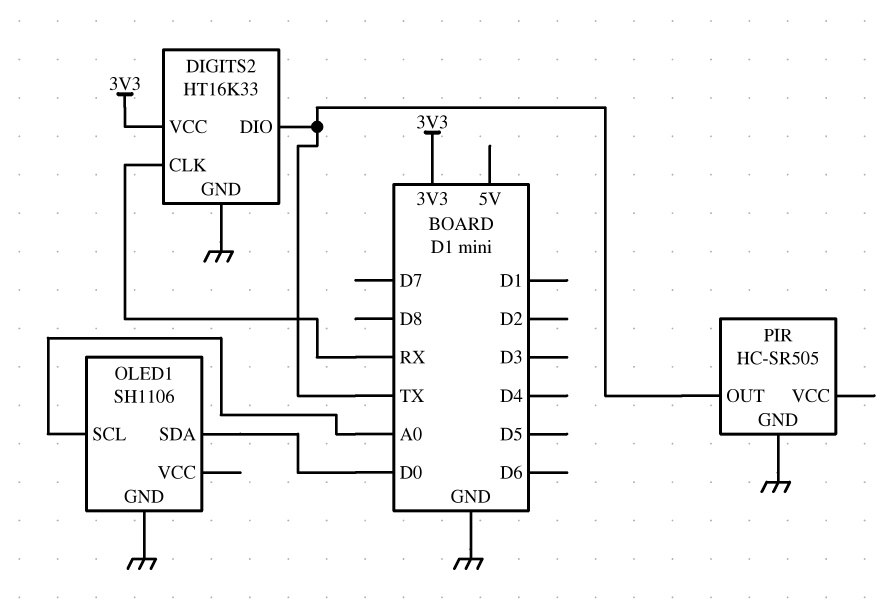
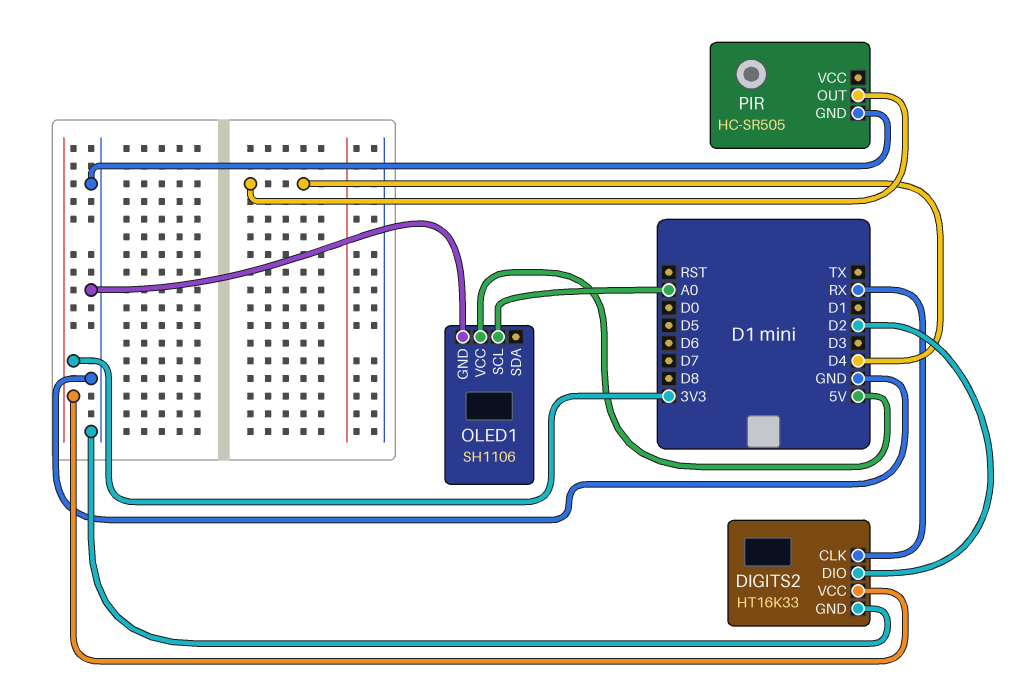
DIGITS2 pin DIO: TX -> D2
OLED1 pin SDA: D0 -> none
OLED1 pin VCC: none -> 5V
PIR pin OUT: TX -> D4

